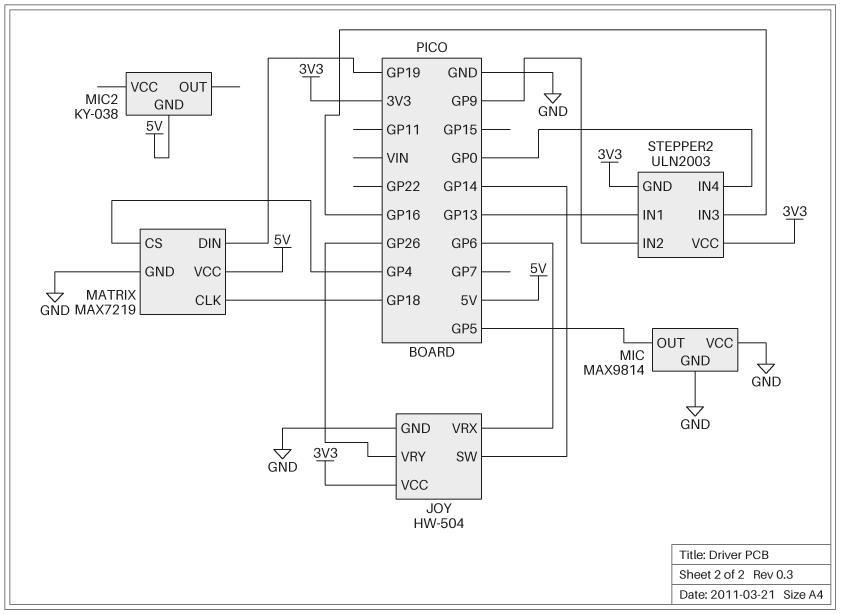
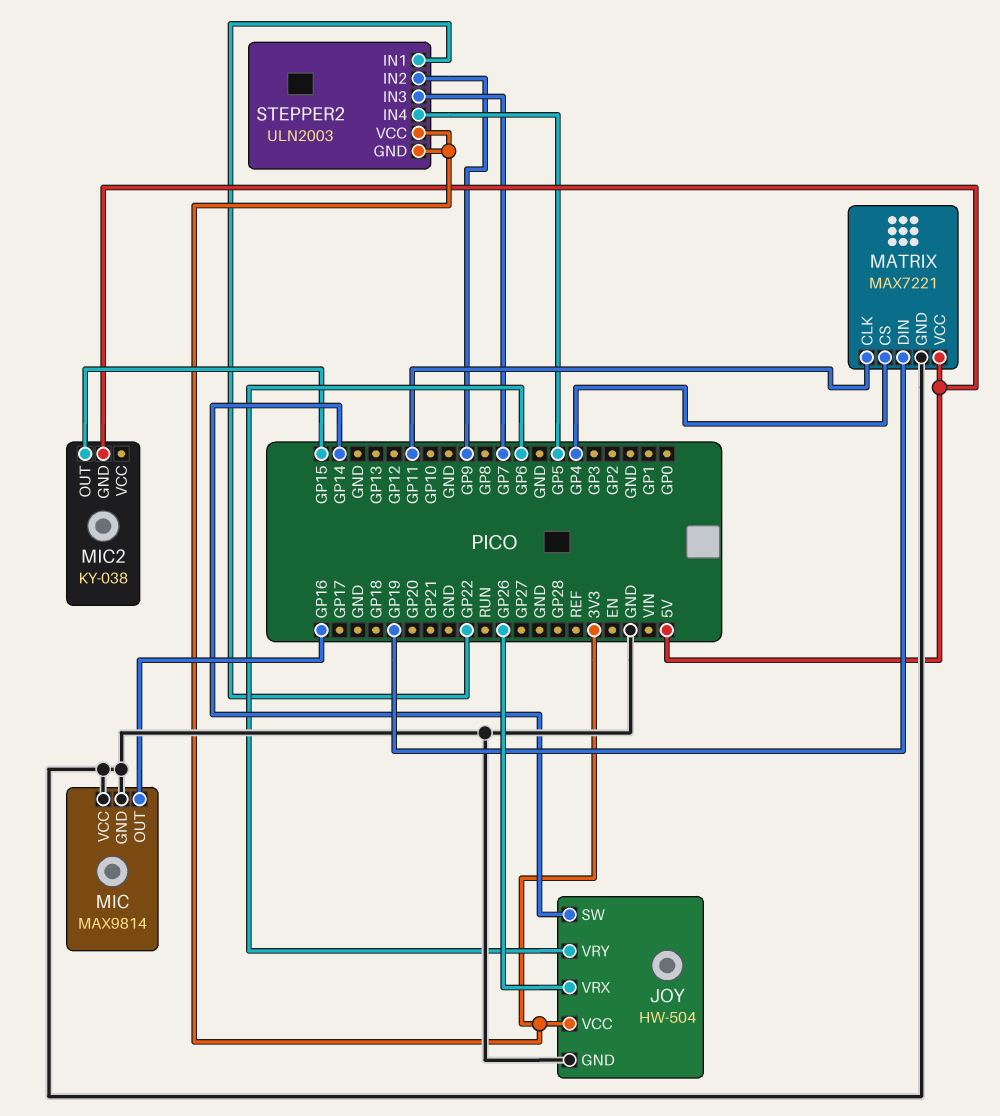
JOY pin VRX: GP6 -> GP26
JOY pin VRY: GP26 -> GP6
MATRIX: MAX7219 -> MAX7221
MATRIX pin CLK: GP18 -> GP11
MIC pin OUT: GP5 -> GP16
MIC2 pin OUT: none -> GP15
STEPPER2 pin IN1: GP13 -> GP22
STEPPER2 pin IN3: GP16 -> GP7
STEPPER2 pin IN4: GP0 -> GP5

